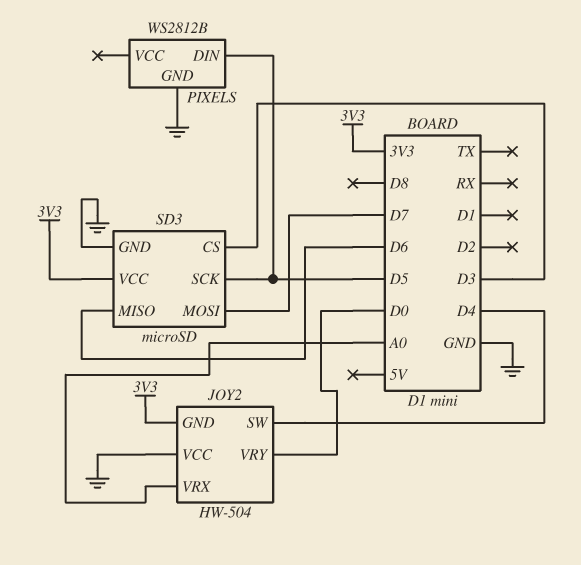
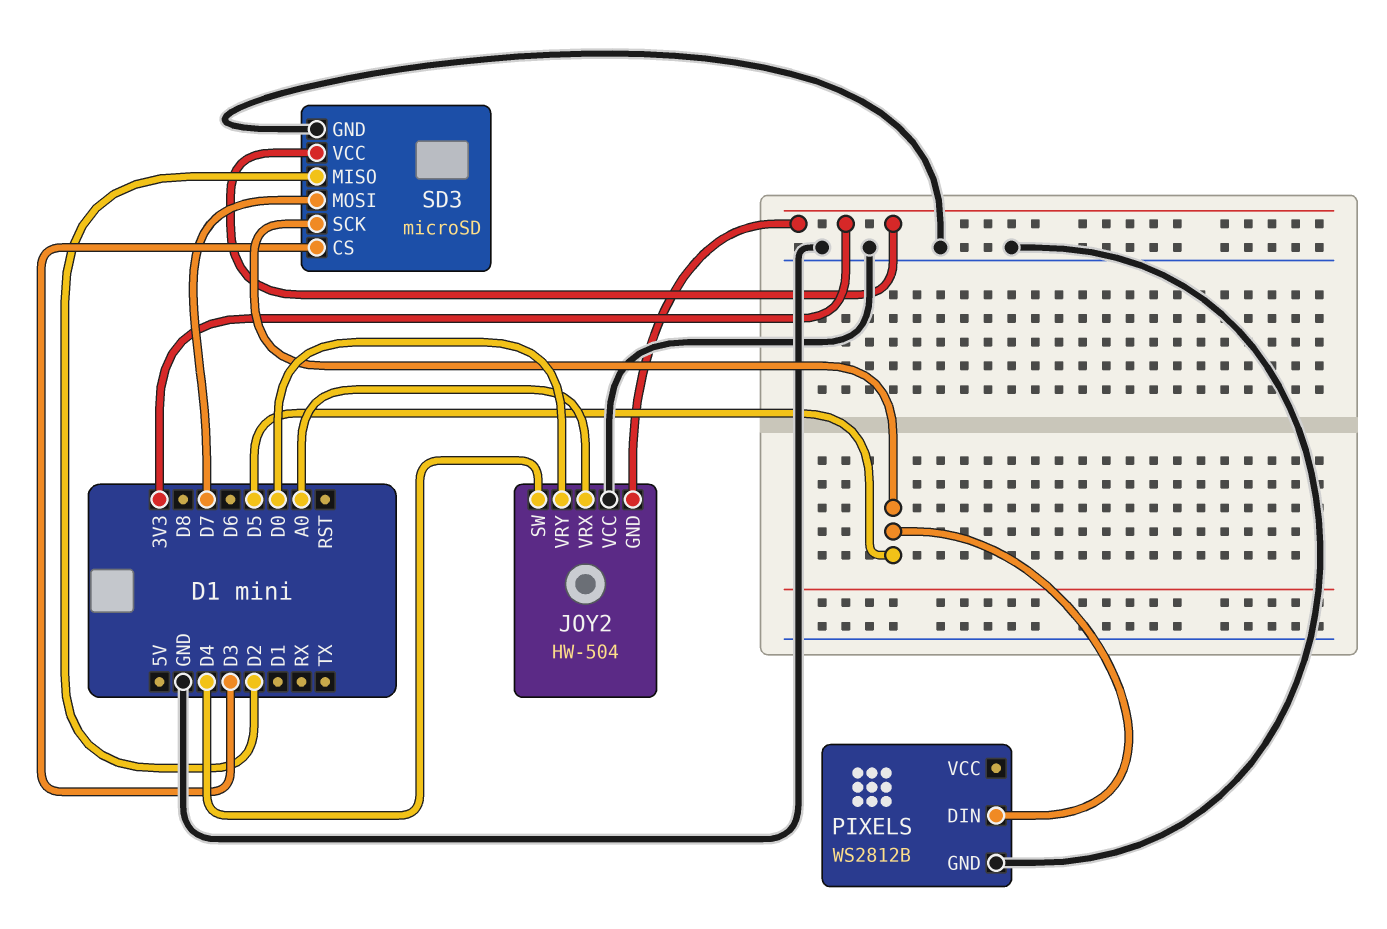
SD3 pin MISO: D6 -> D2

